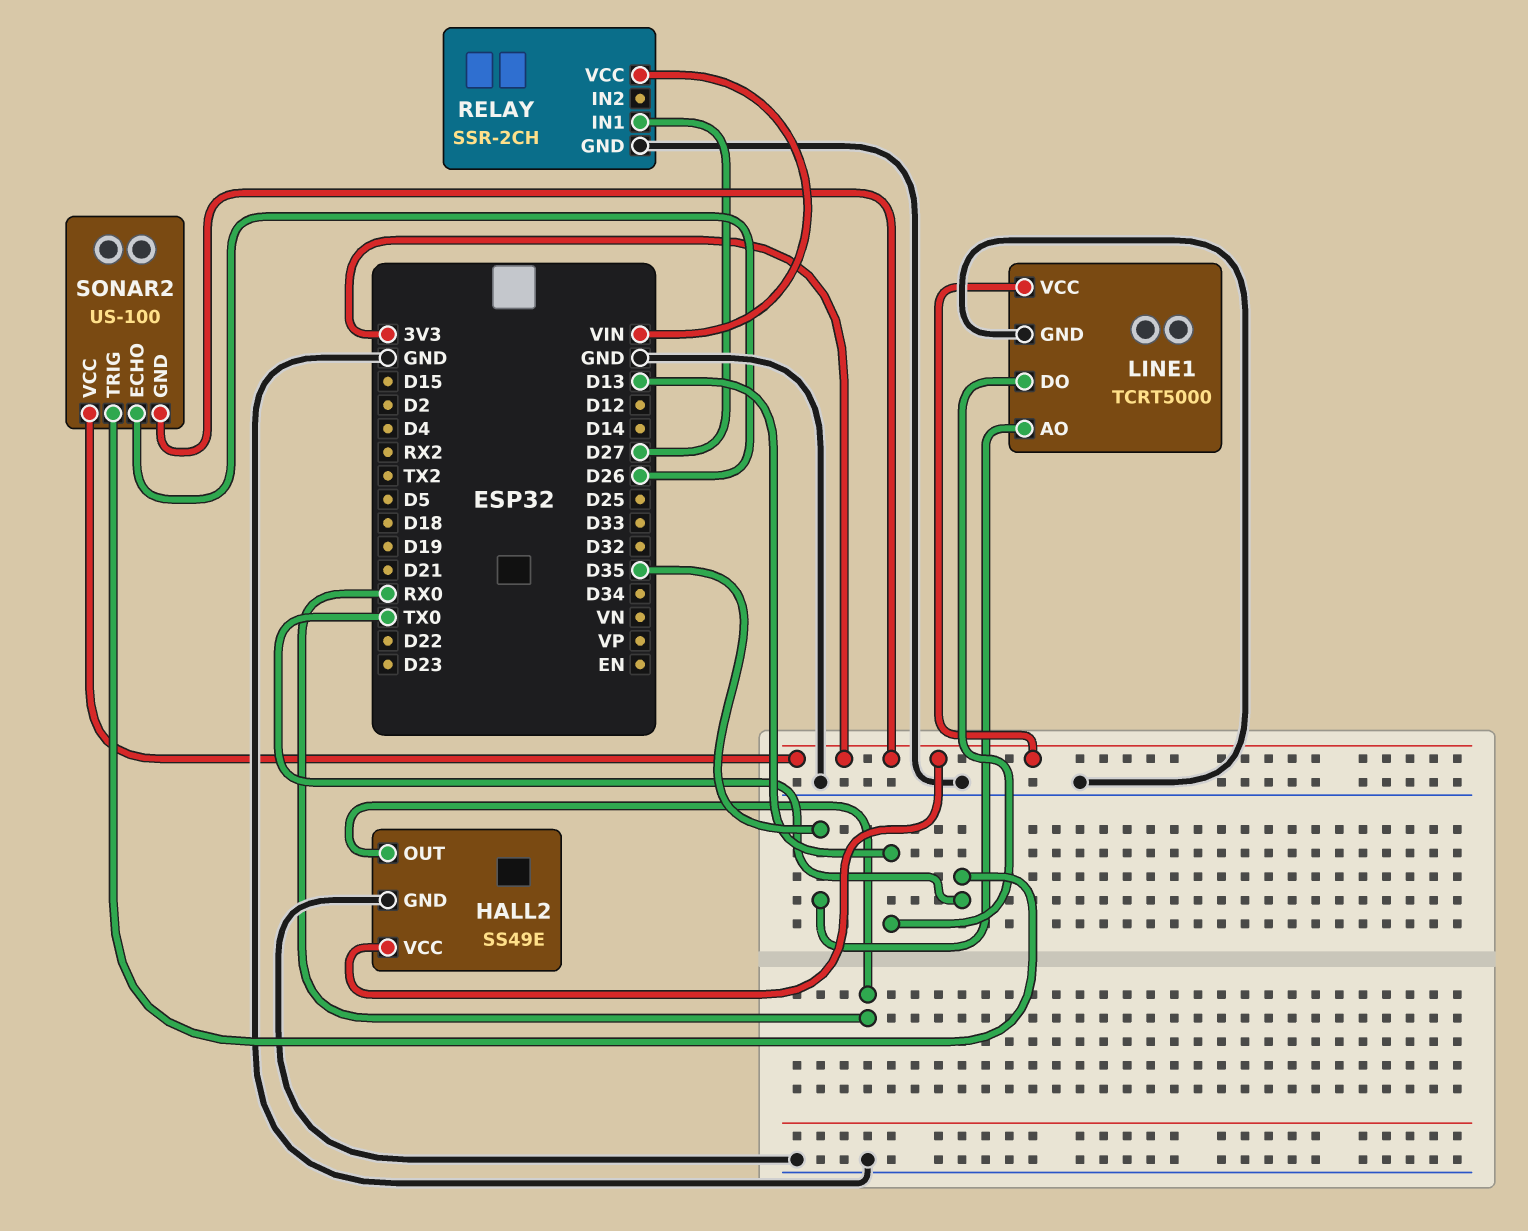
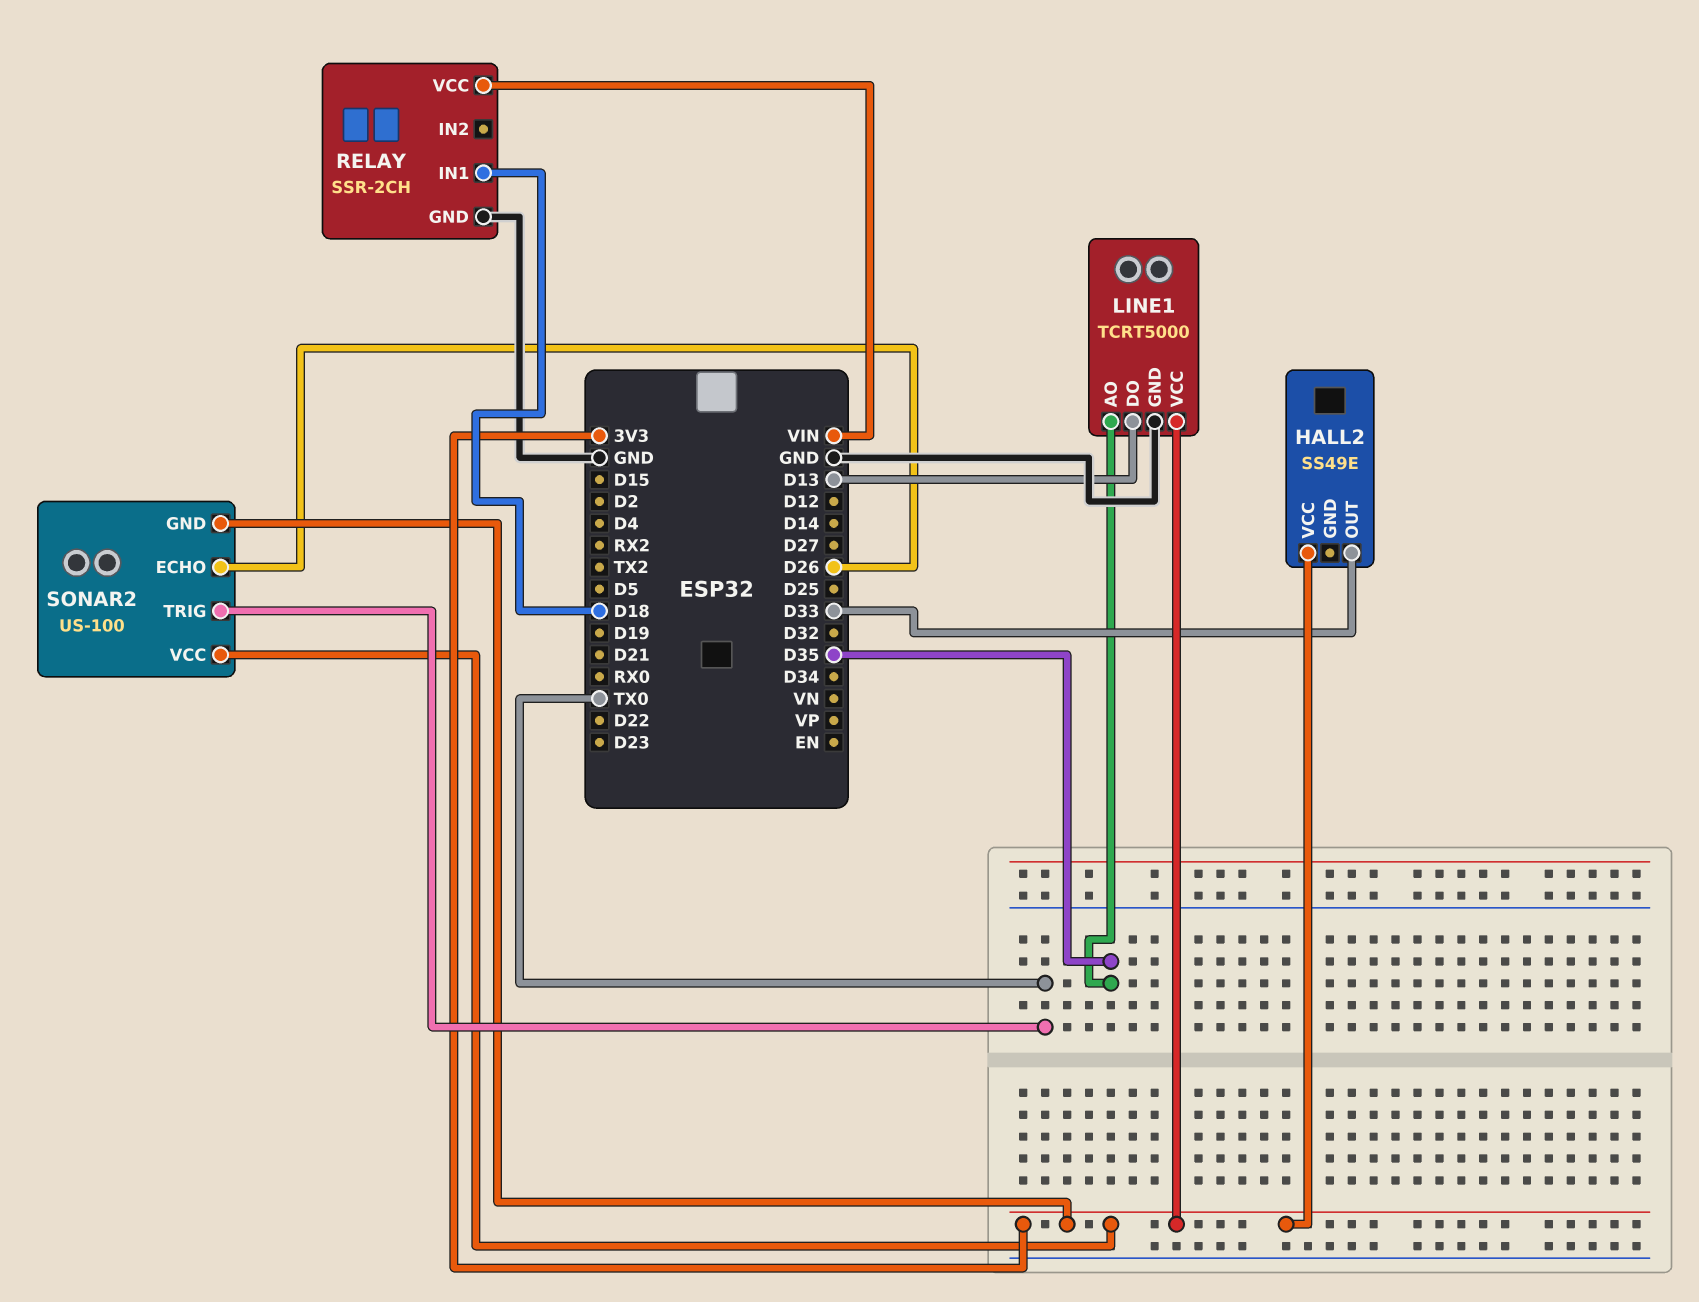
HALL2 pin GND: GND -> none
HALL2 pin OUT: RX0 -> D33
RELAY pin IN1: D27 -> D18

